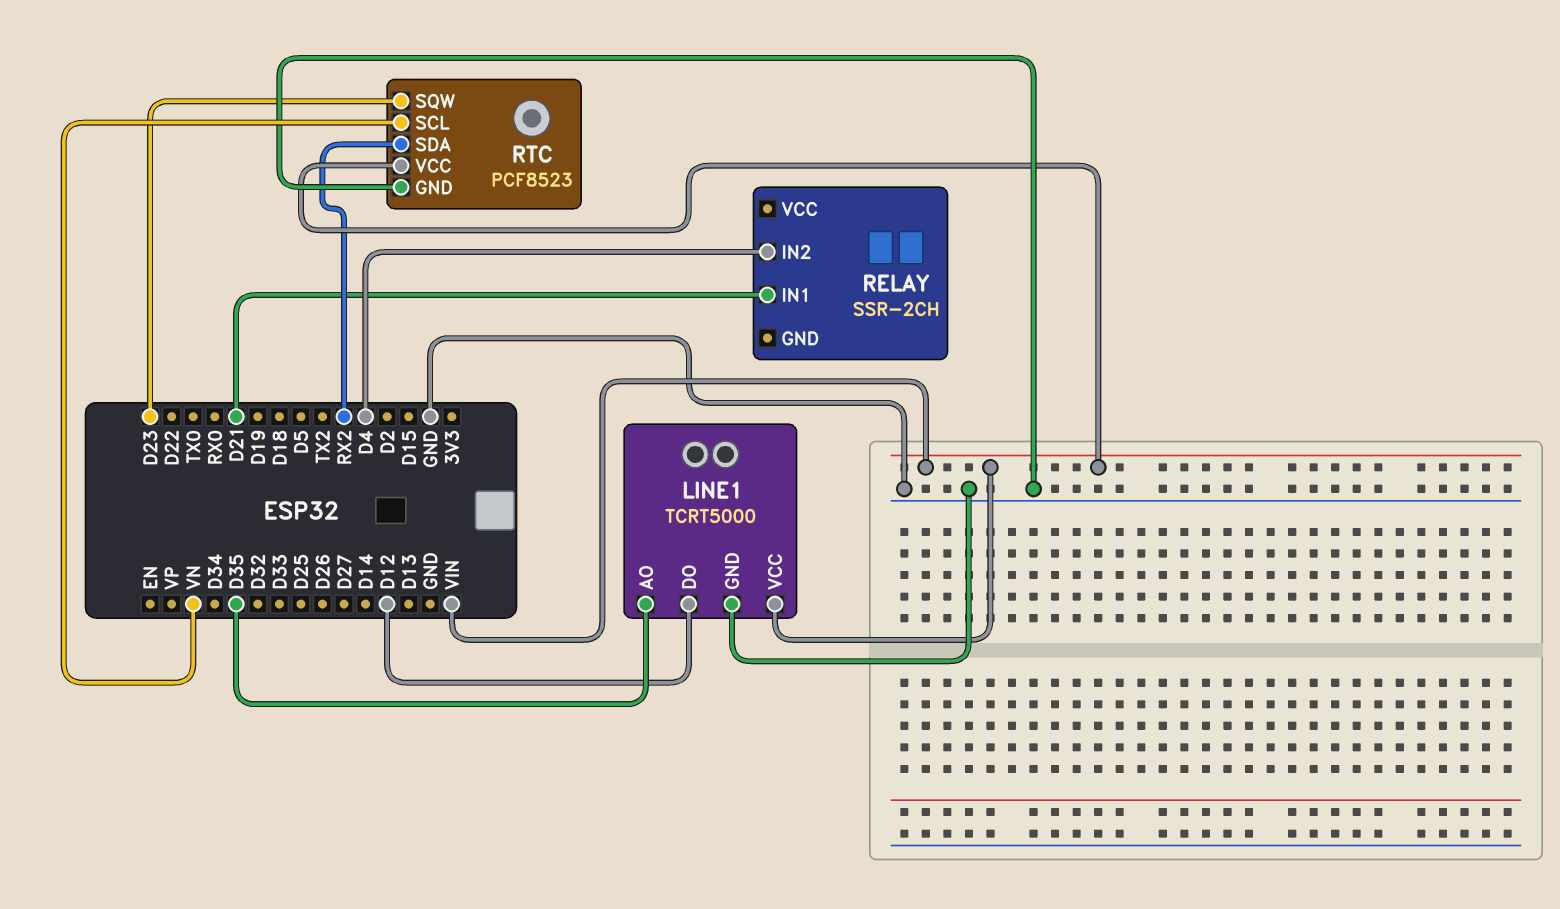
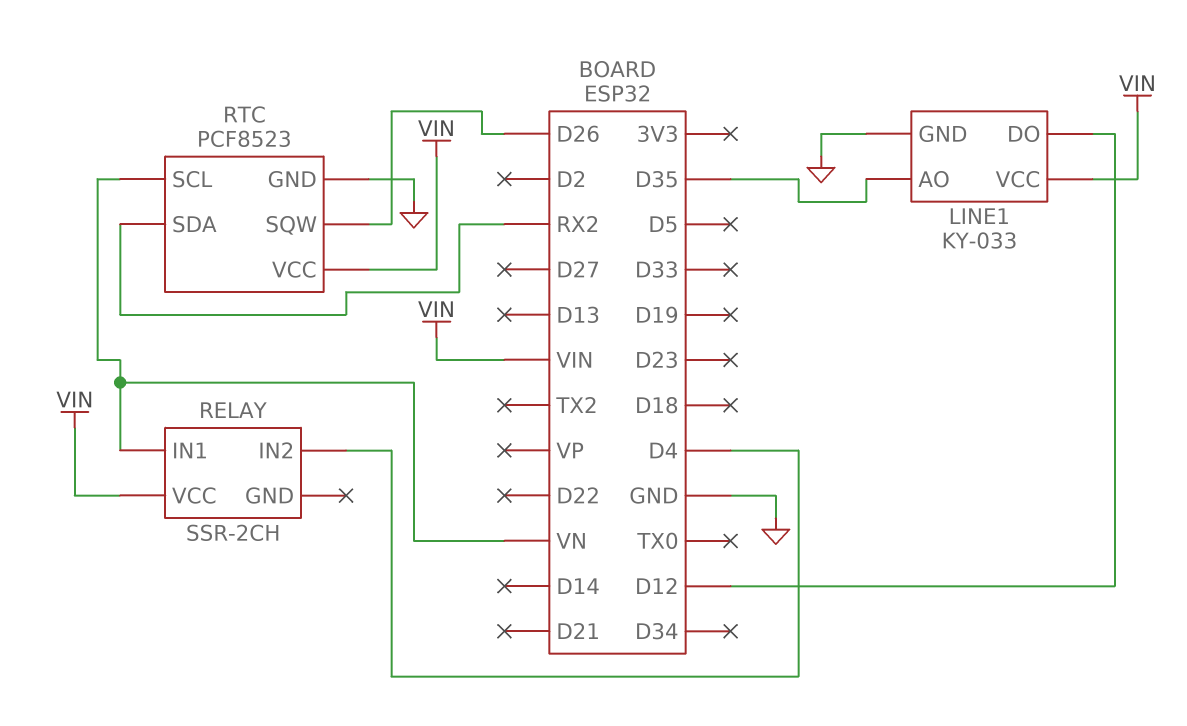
LINE1: TCRT5000 -> KY-033
RELAY pin IN1: D21 -> VN
RELAY pin VCC: none -> VIN
RTC pin SQW: D23 -> D26

